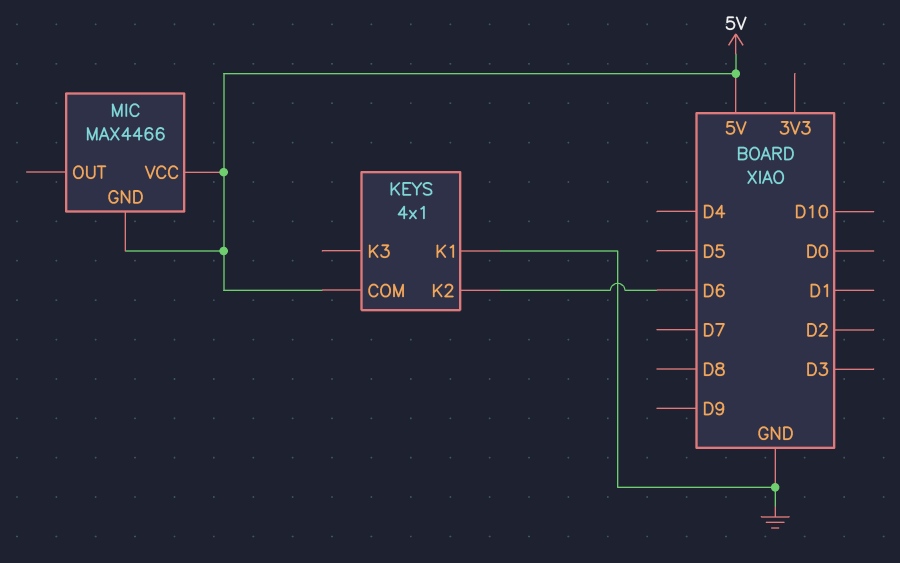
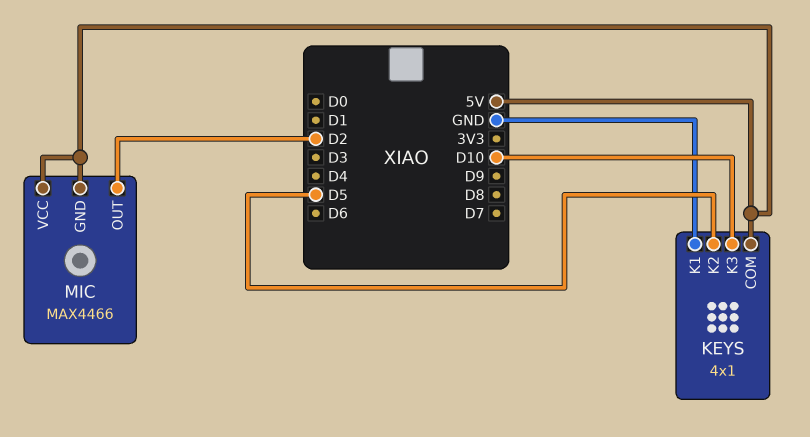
KEYS pin K2: D6 -> D5
KEYS pin K3: none -> D10
MIC pin OUT: none -> D2

